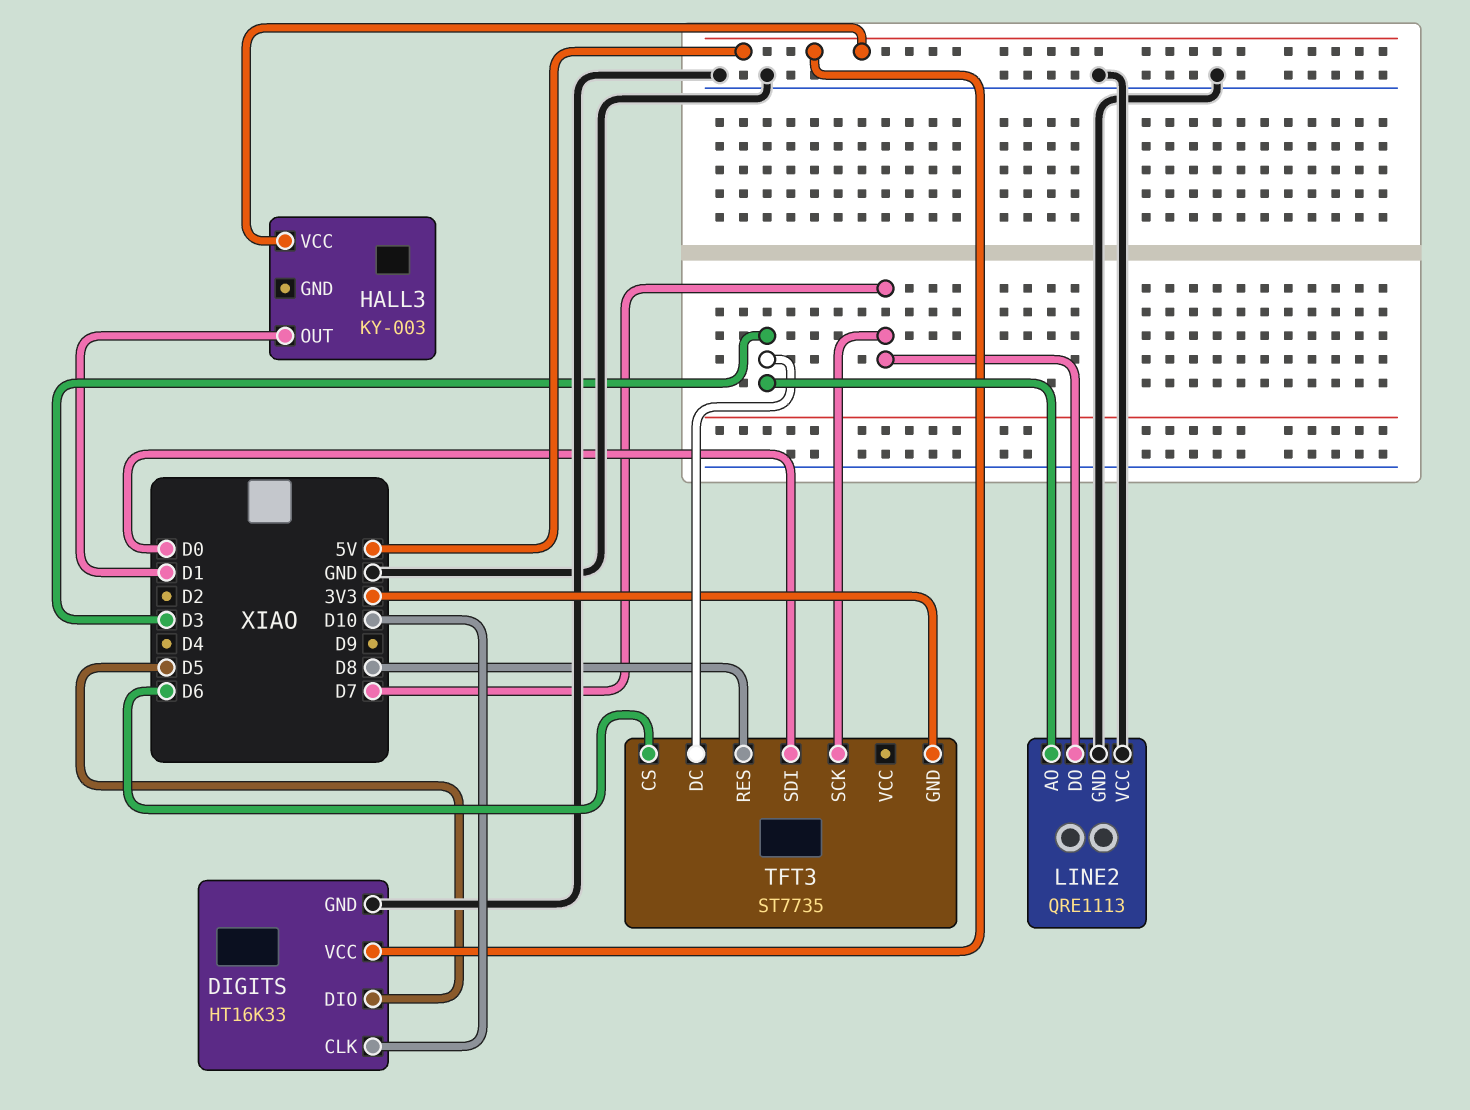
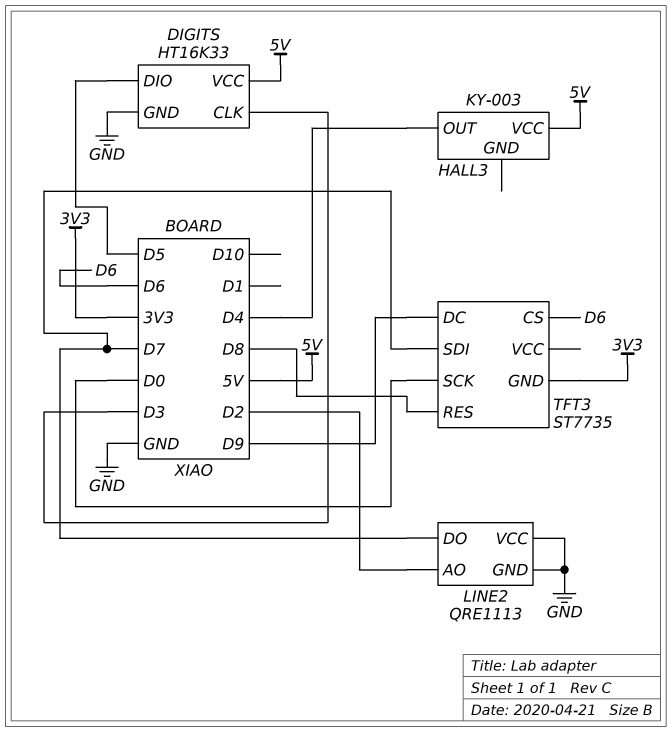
DIGITS pin CLK: D10 -> D3
HALL3 pin OUT: D1 -> D4
LINE2 pin AO: D3 -> D2
TFT3 pin DC: D3 -> D9
TFT3 pin SCK: D7 -> D0
TFT3 pin SDI: D0 -> D7

